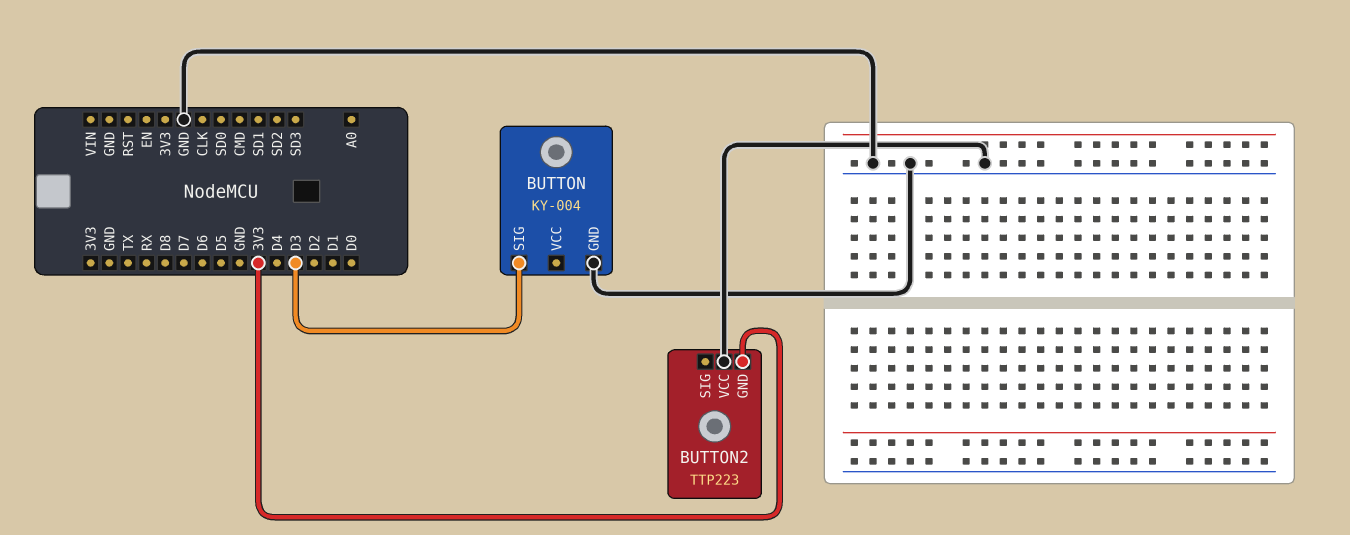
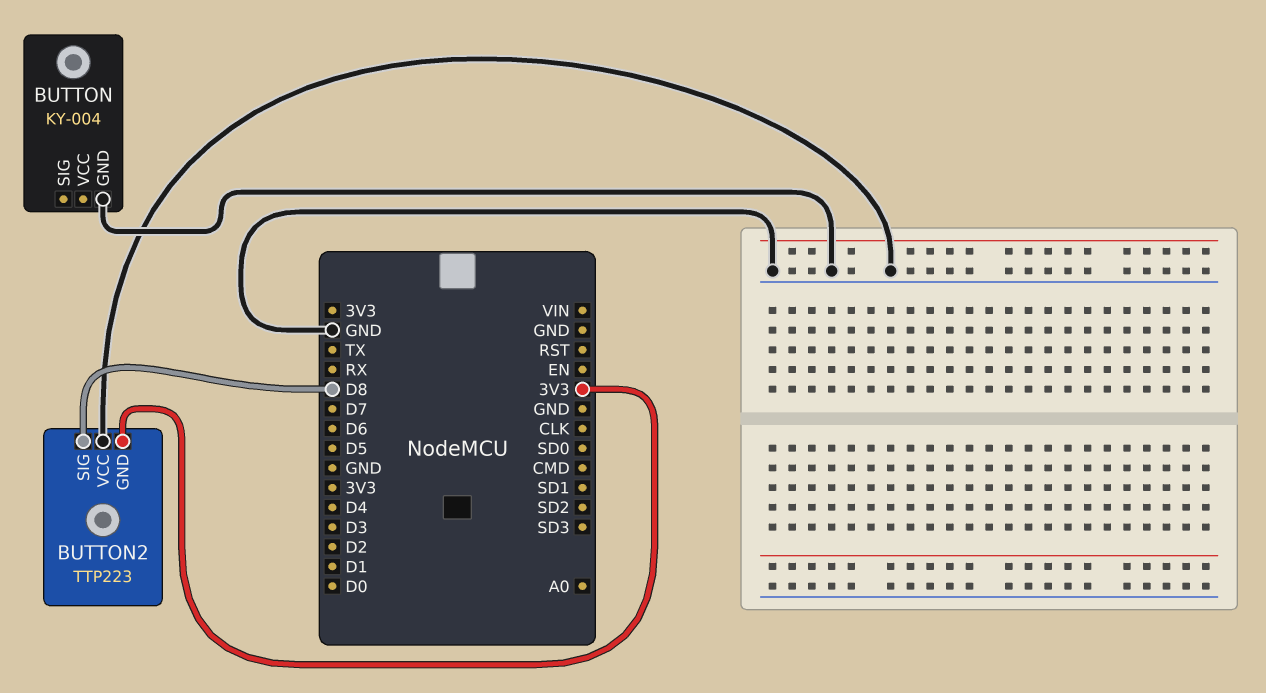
BUTTON pin SIG: D3 -> none
BUTTON2 pin SIG: none -> D8

